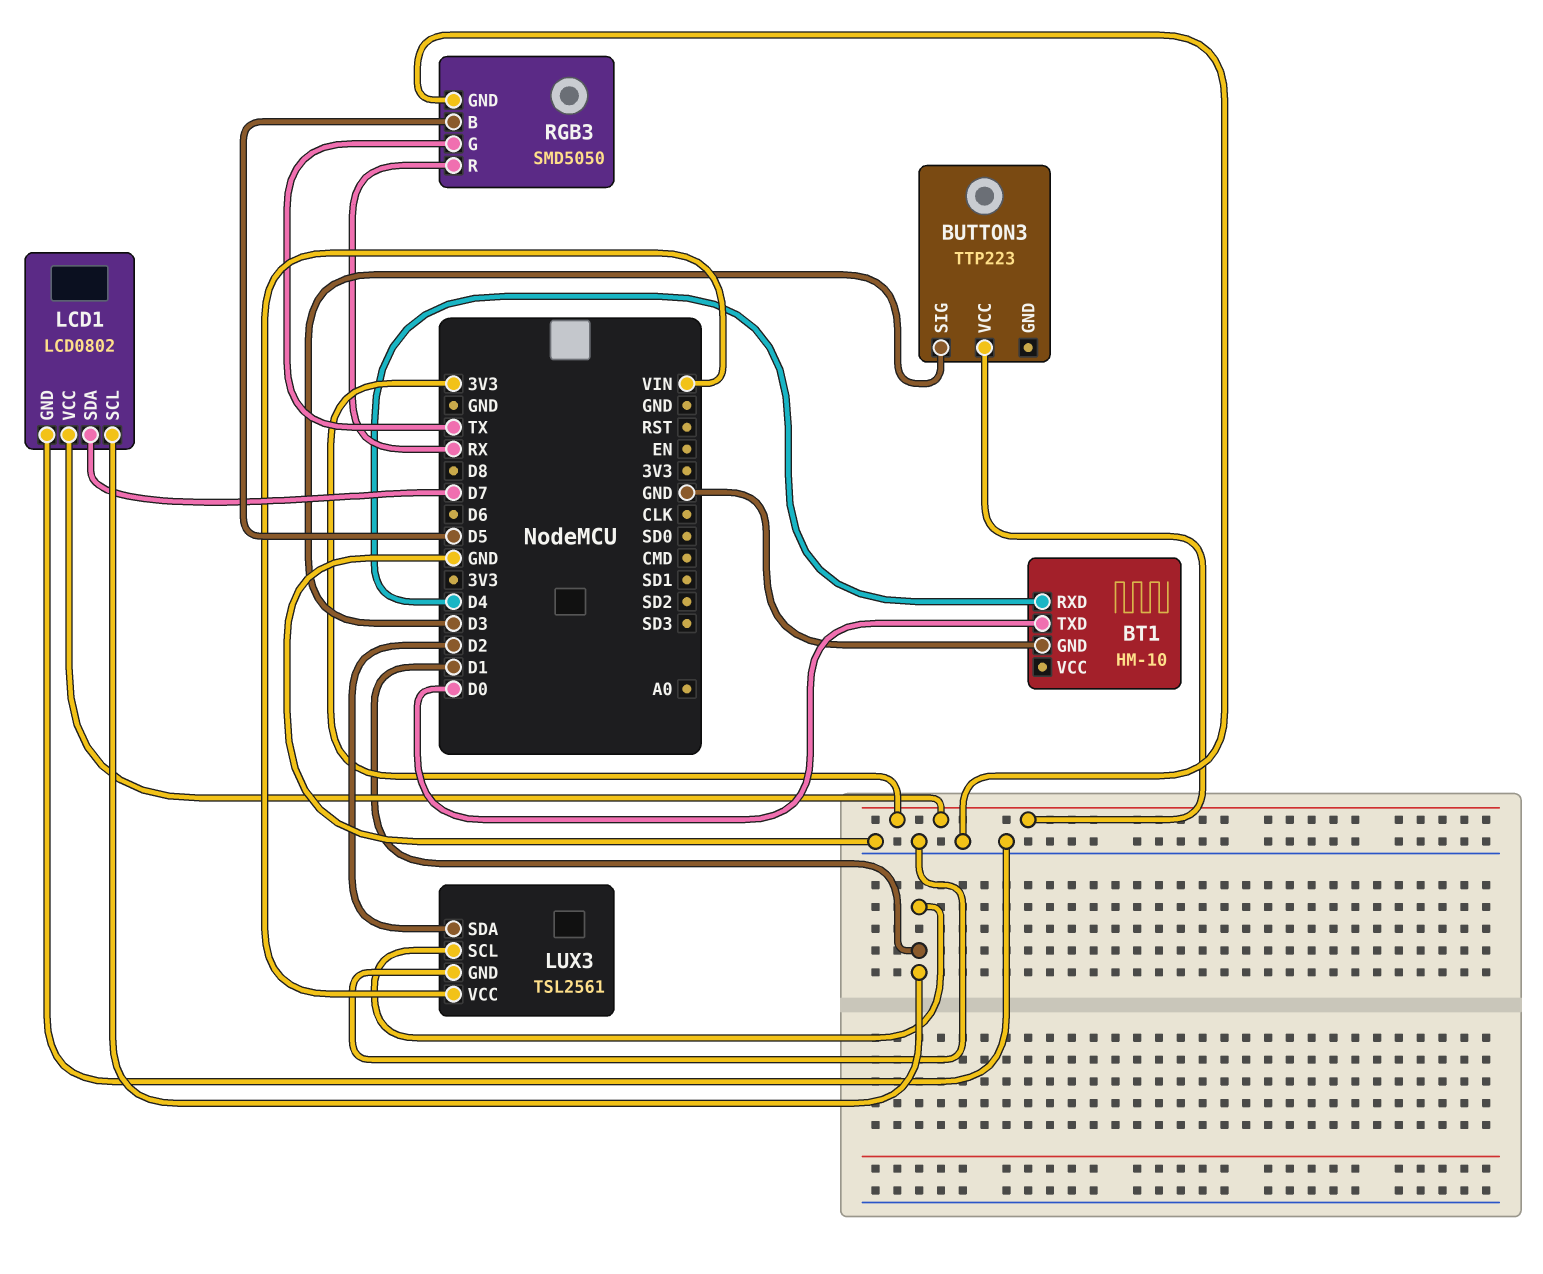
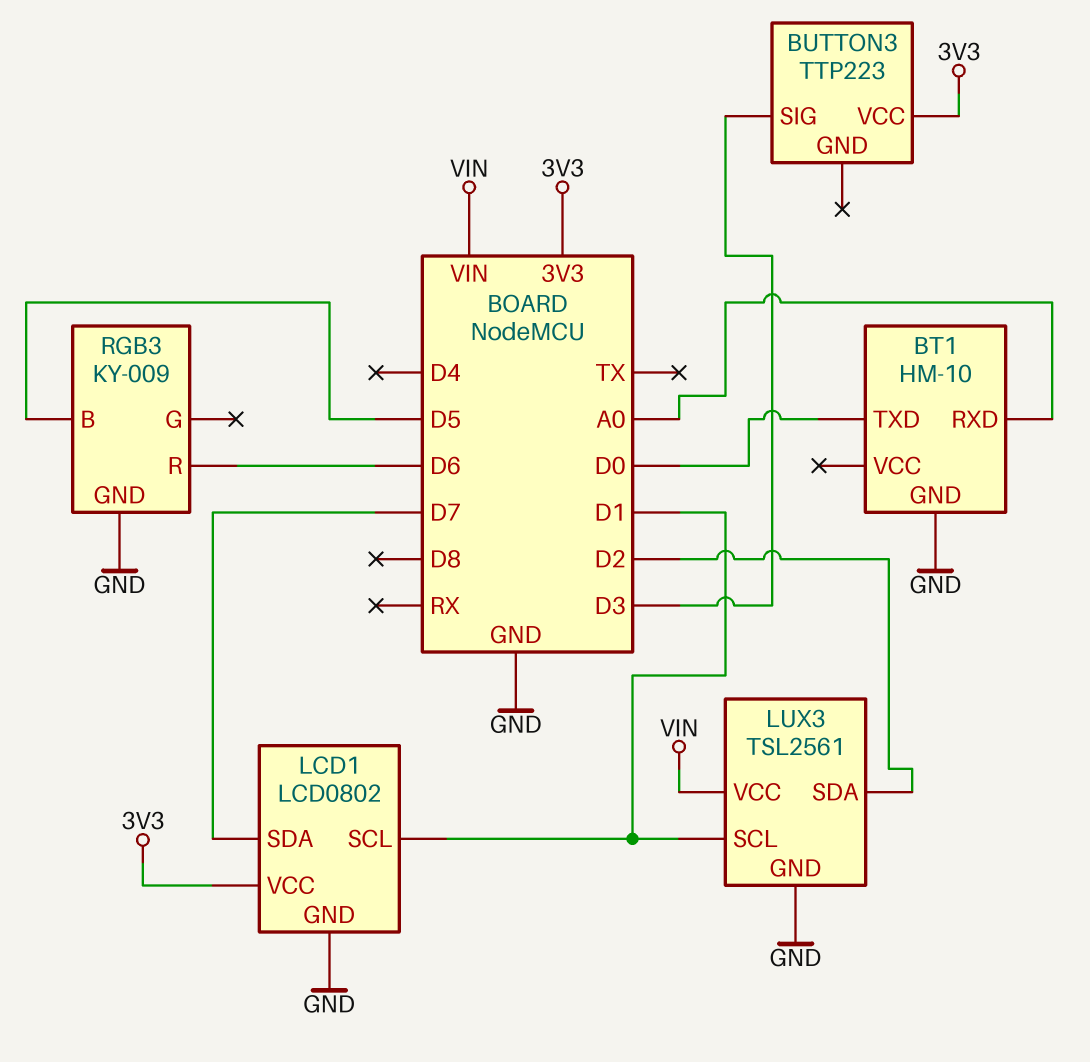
BT1 pin RXD: D4 -> A0
RGB3: SMD5050 -> KY-009
RGB3 pin G: TX -> none
RGB3 pin R: RX -> D6

